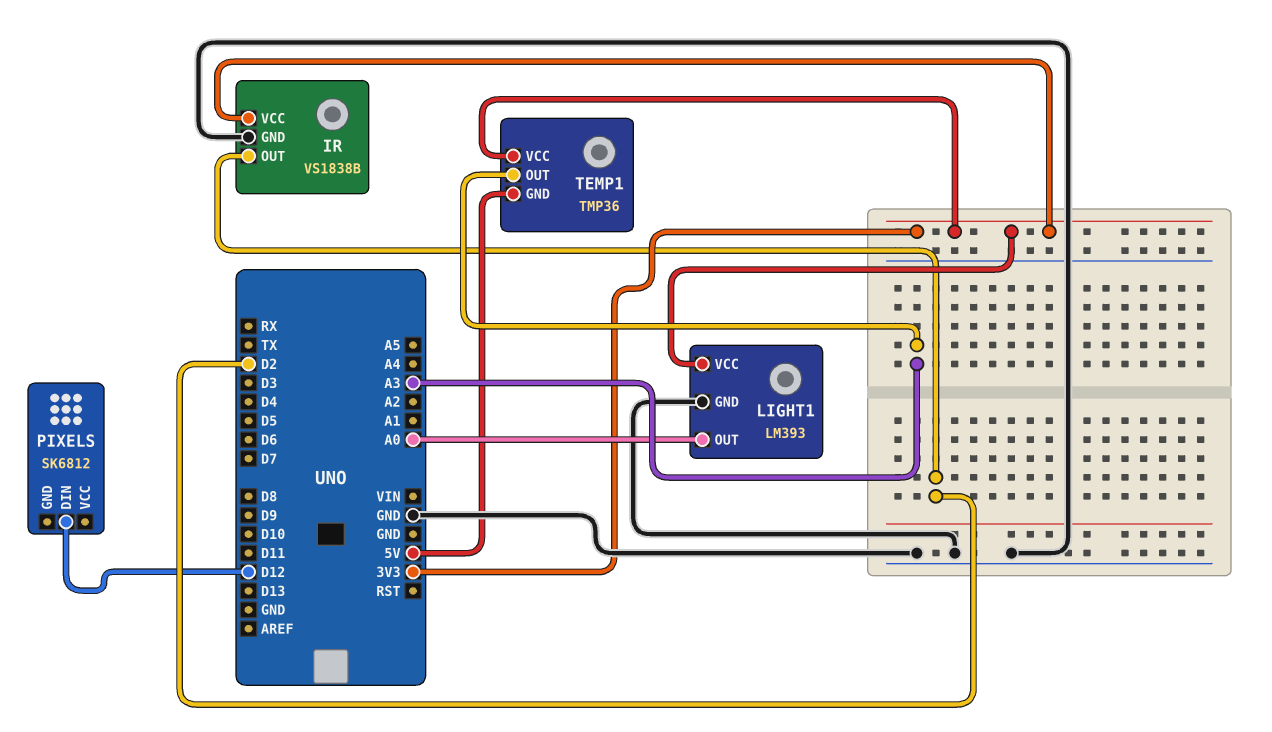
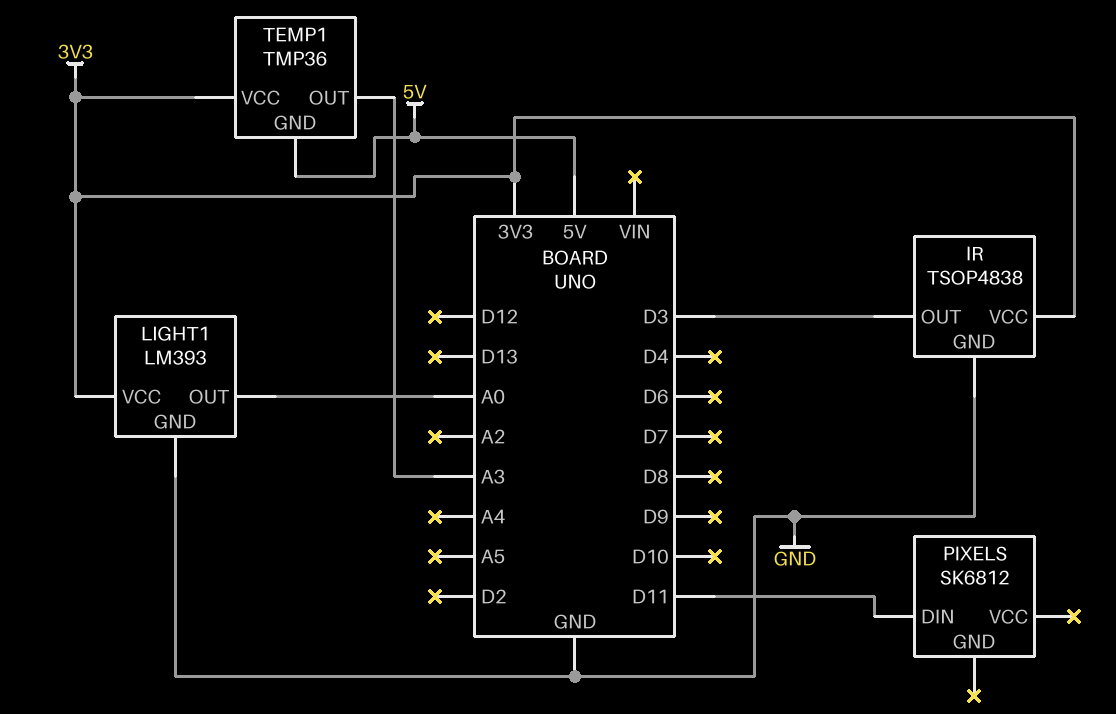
IR: VS1838B -> TSOP4838
IR pin OUT: D2 -> D3
PIXELS pin DIN: D12 -> D11

